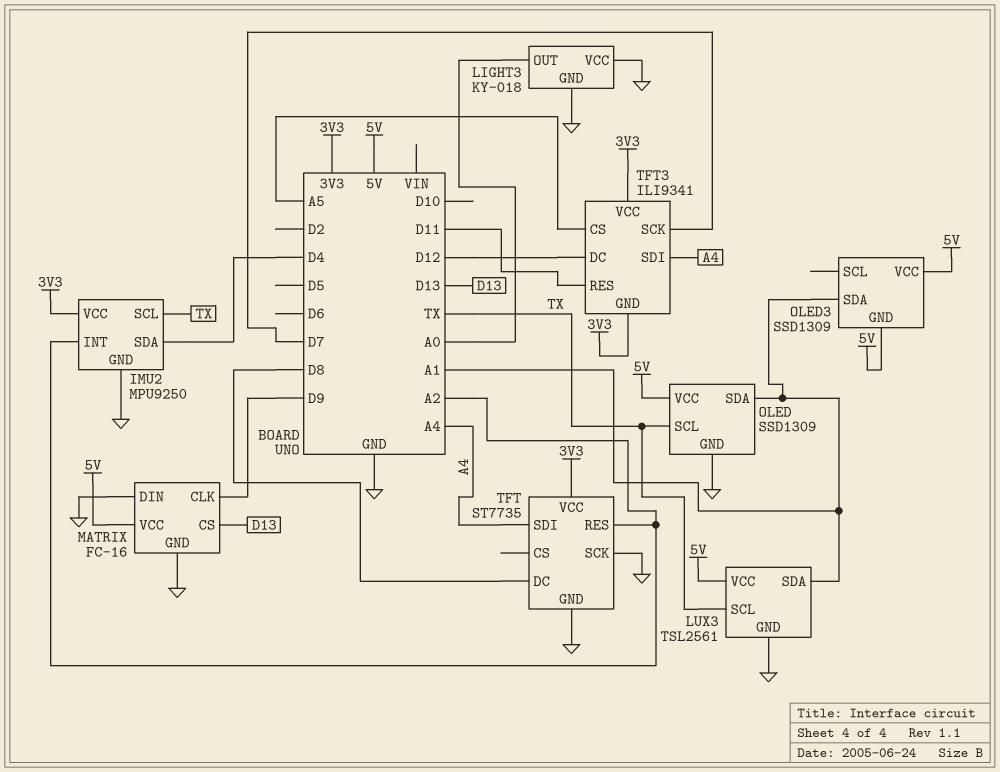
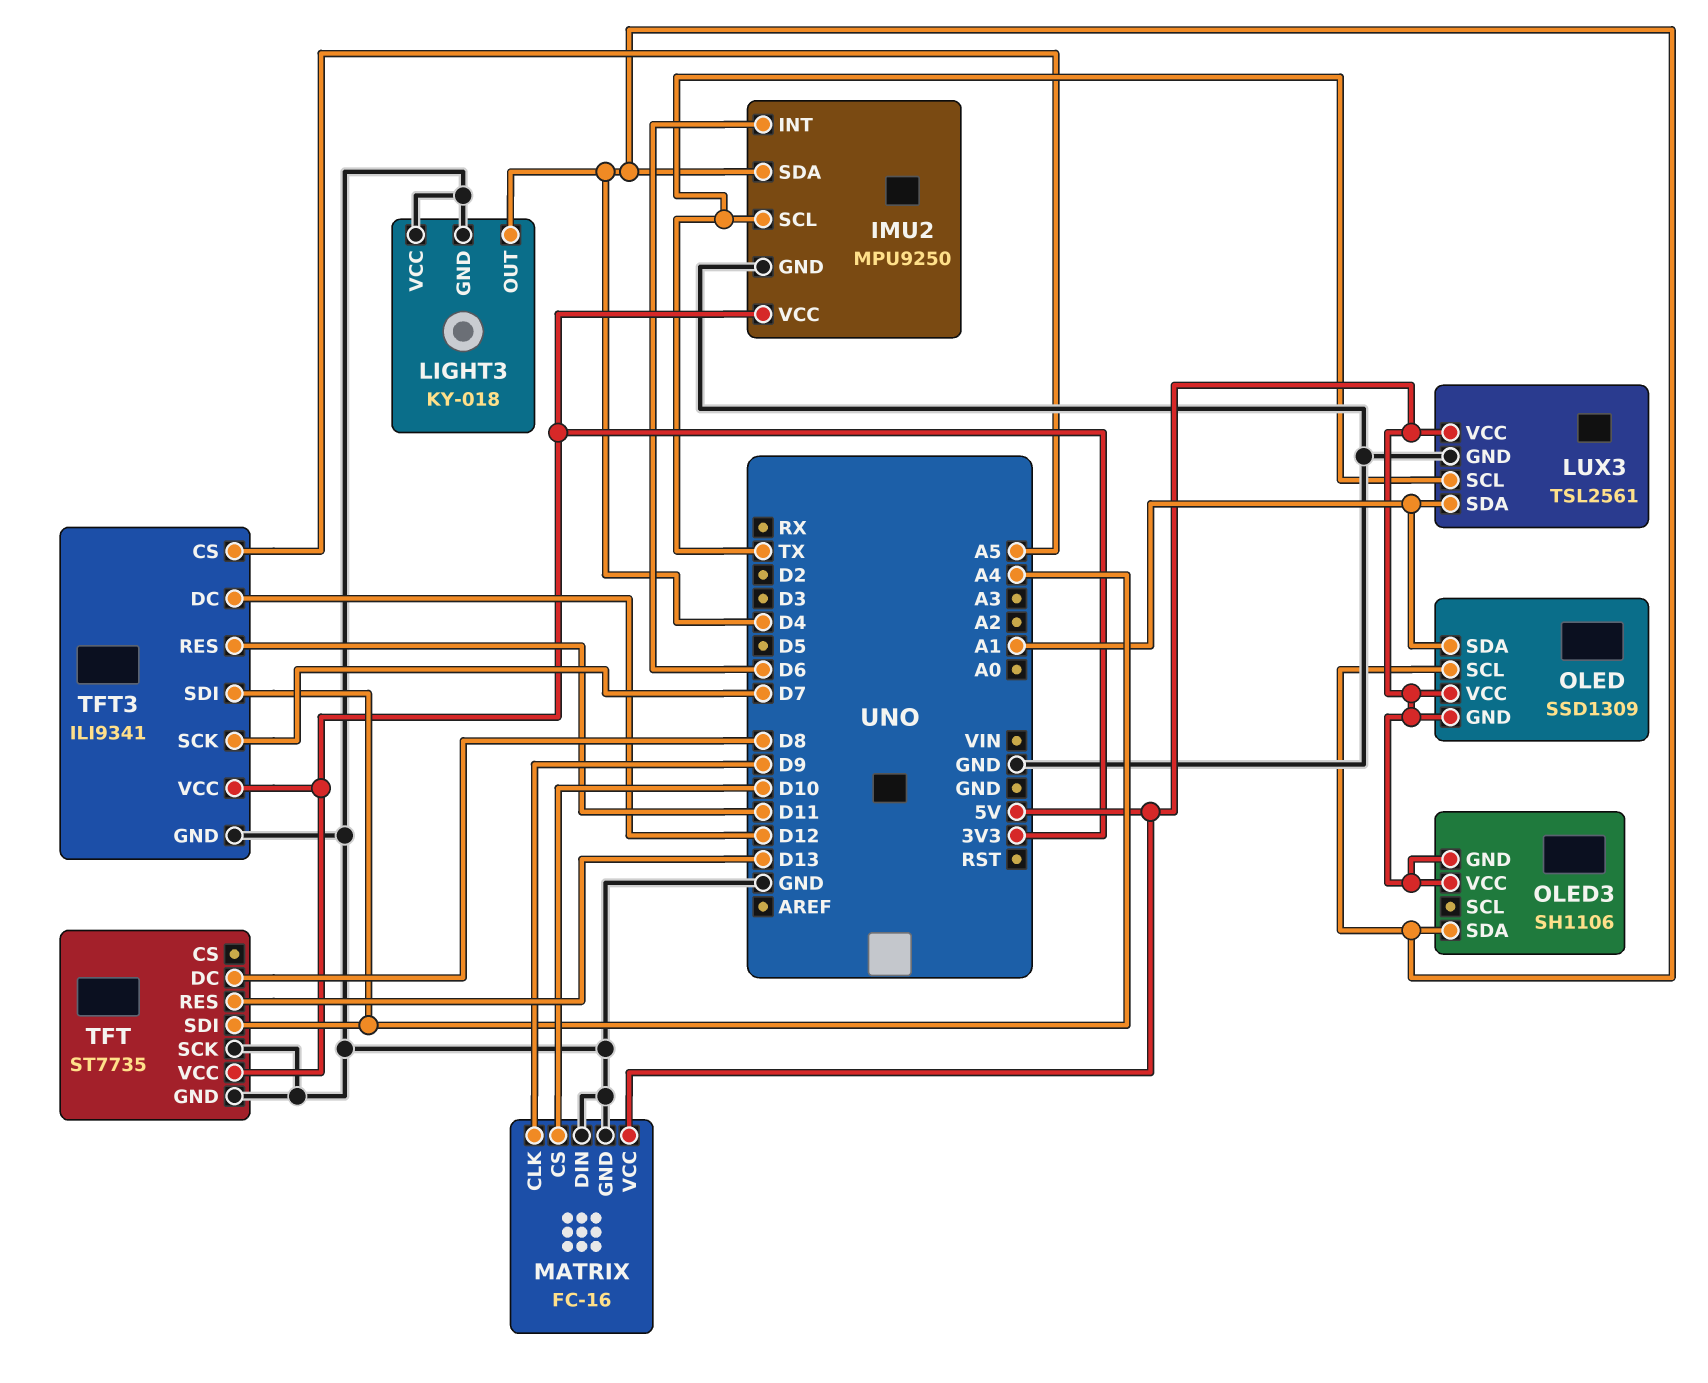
IMU2 pin INT: A2 -> D6
LIGHT3 pin OUT: A0 -> D4
MATRIX pin CS: D13 -> D10
OLED pin GND: GND -> 5V
OLED pin SCL: TX -> D4
OLED3: SSD1309 -> SH1106
OLED3 pin SDA: A1 -> D4
TFT pin RES: A2 -> D13
TFT3 pin GND: 3V3 -> GND

